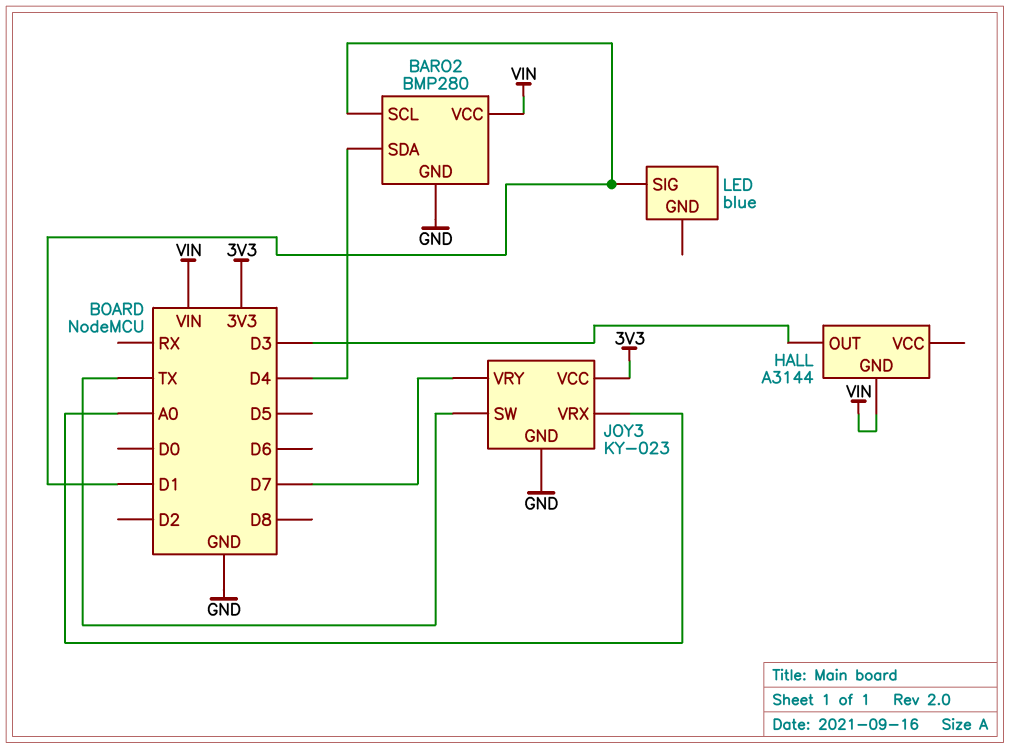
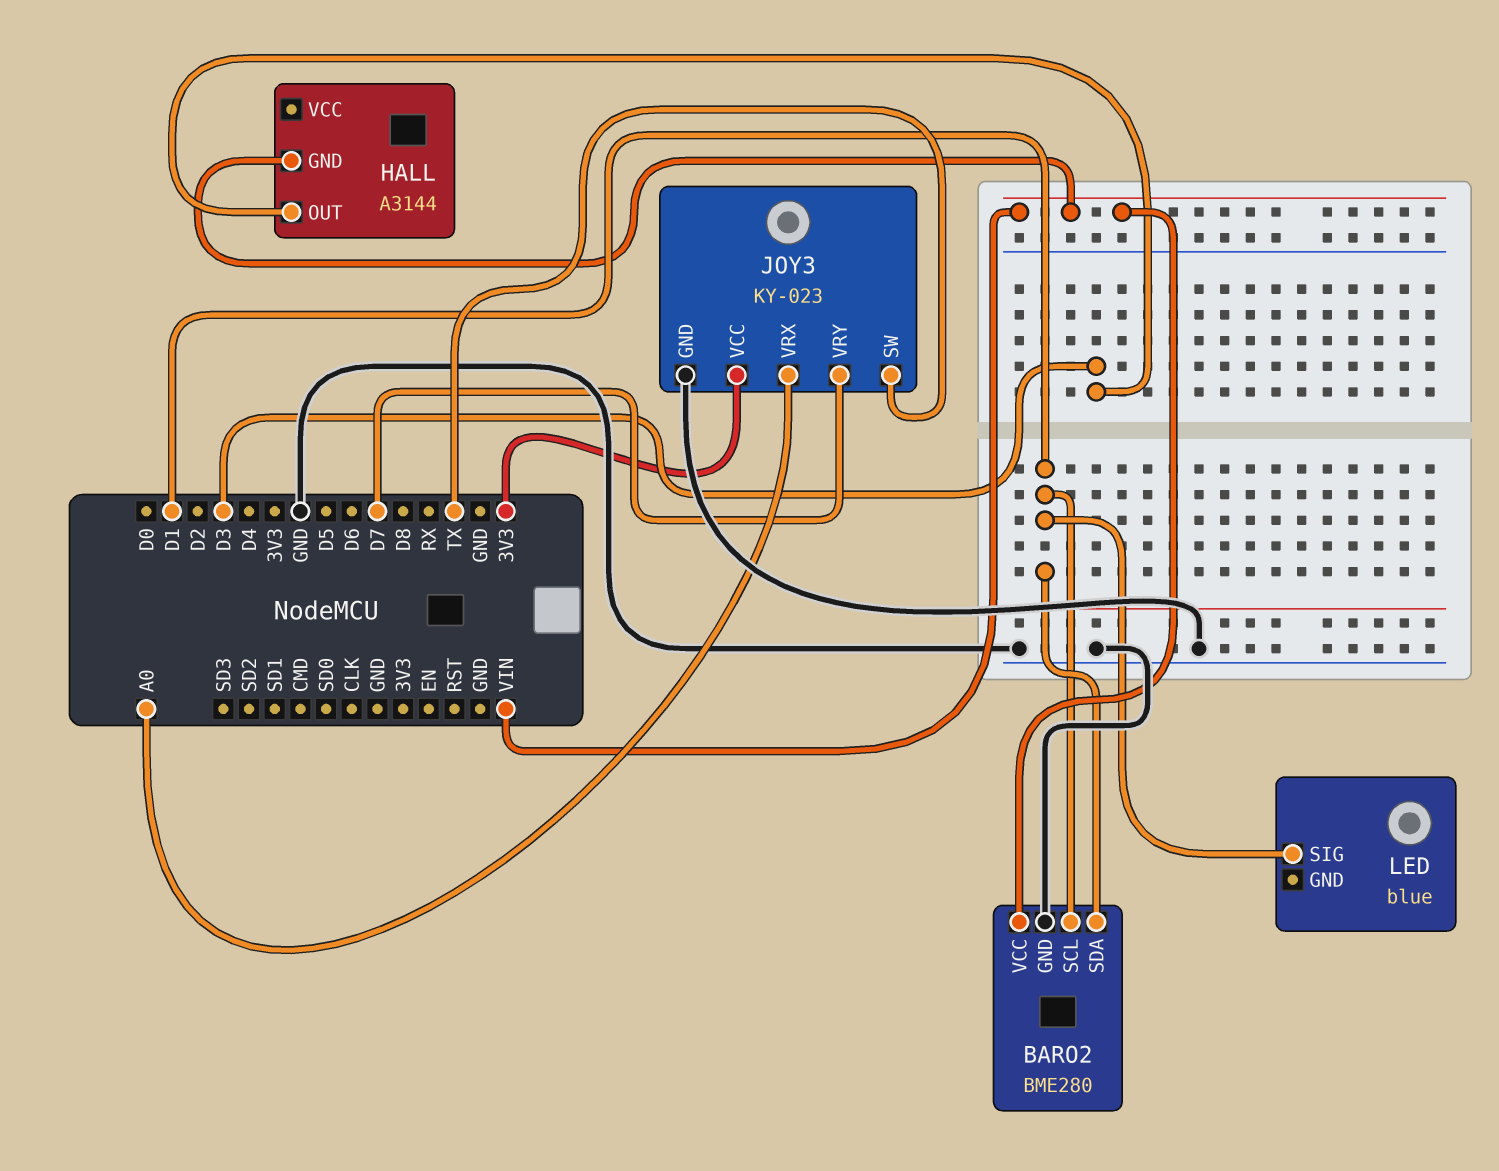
BARO2: BMP280 -> BME280
BARO2 pin SDA: D4 -> D1

